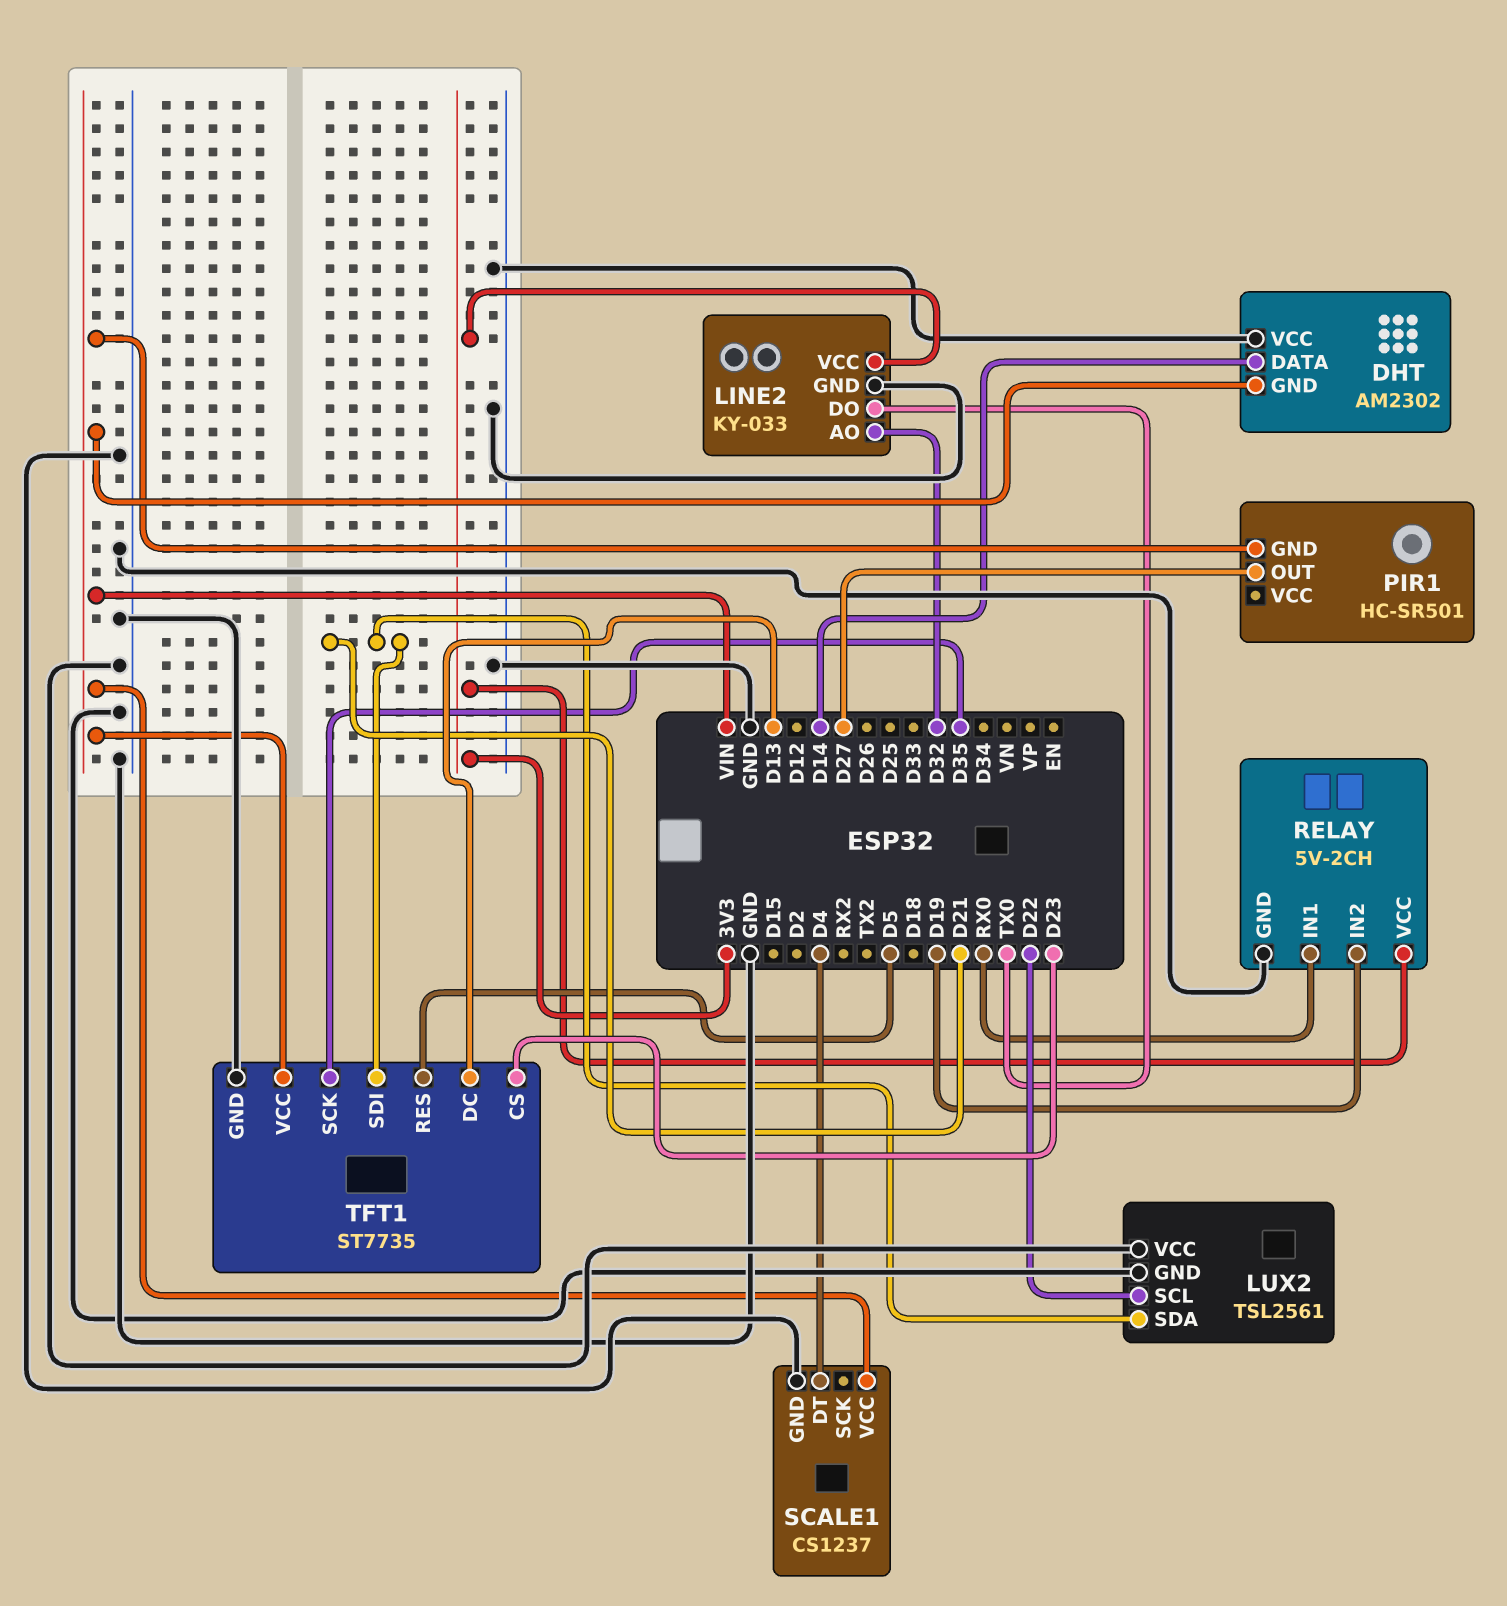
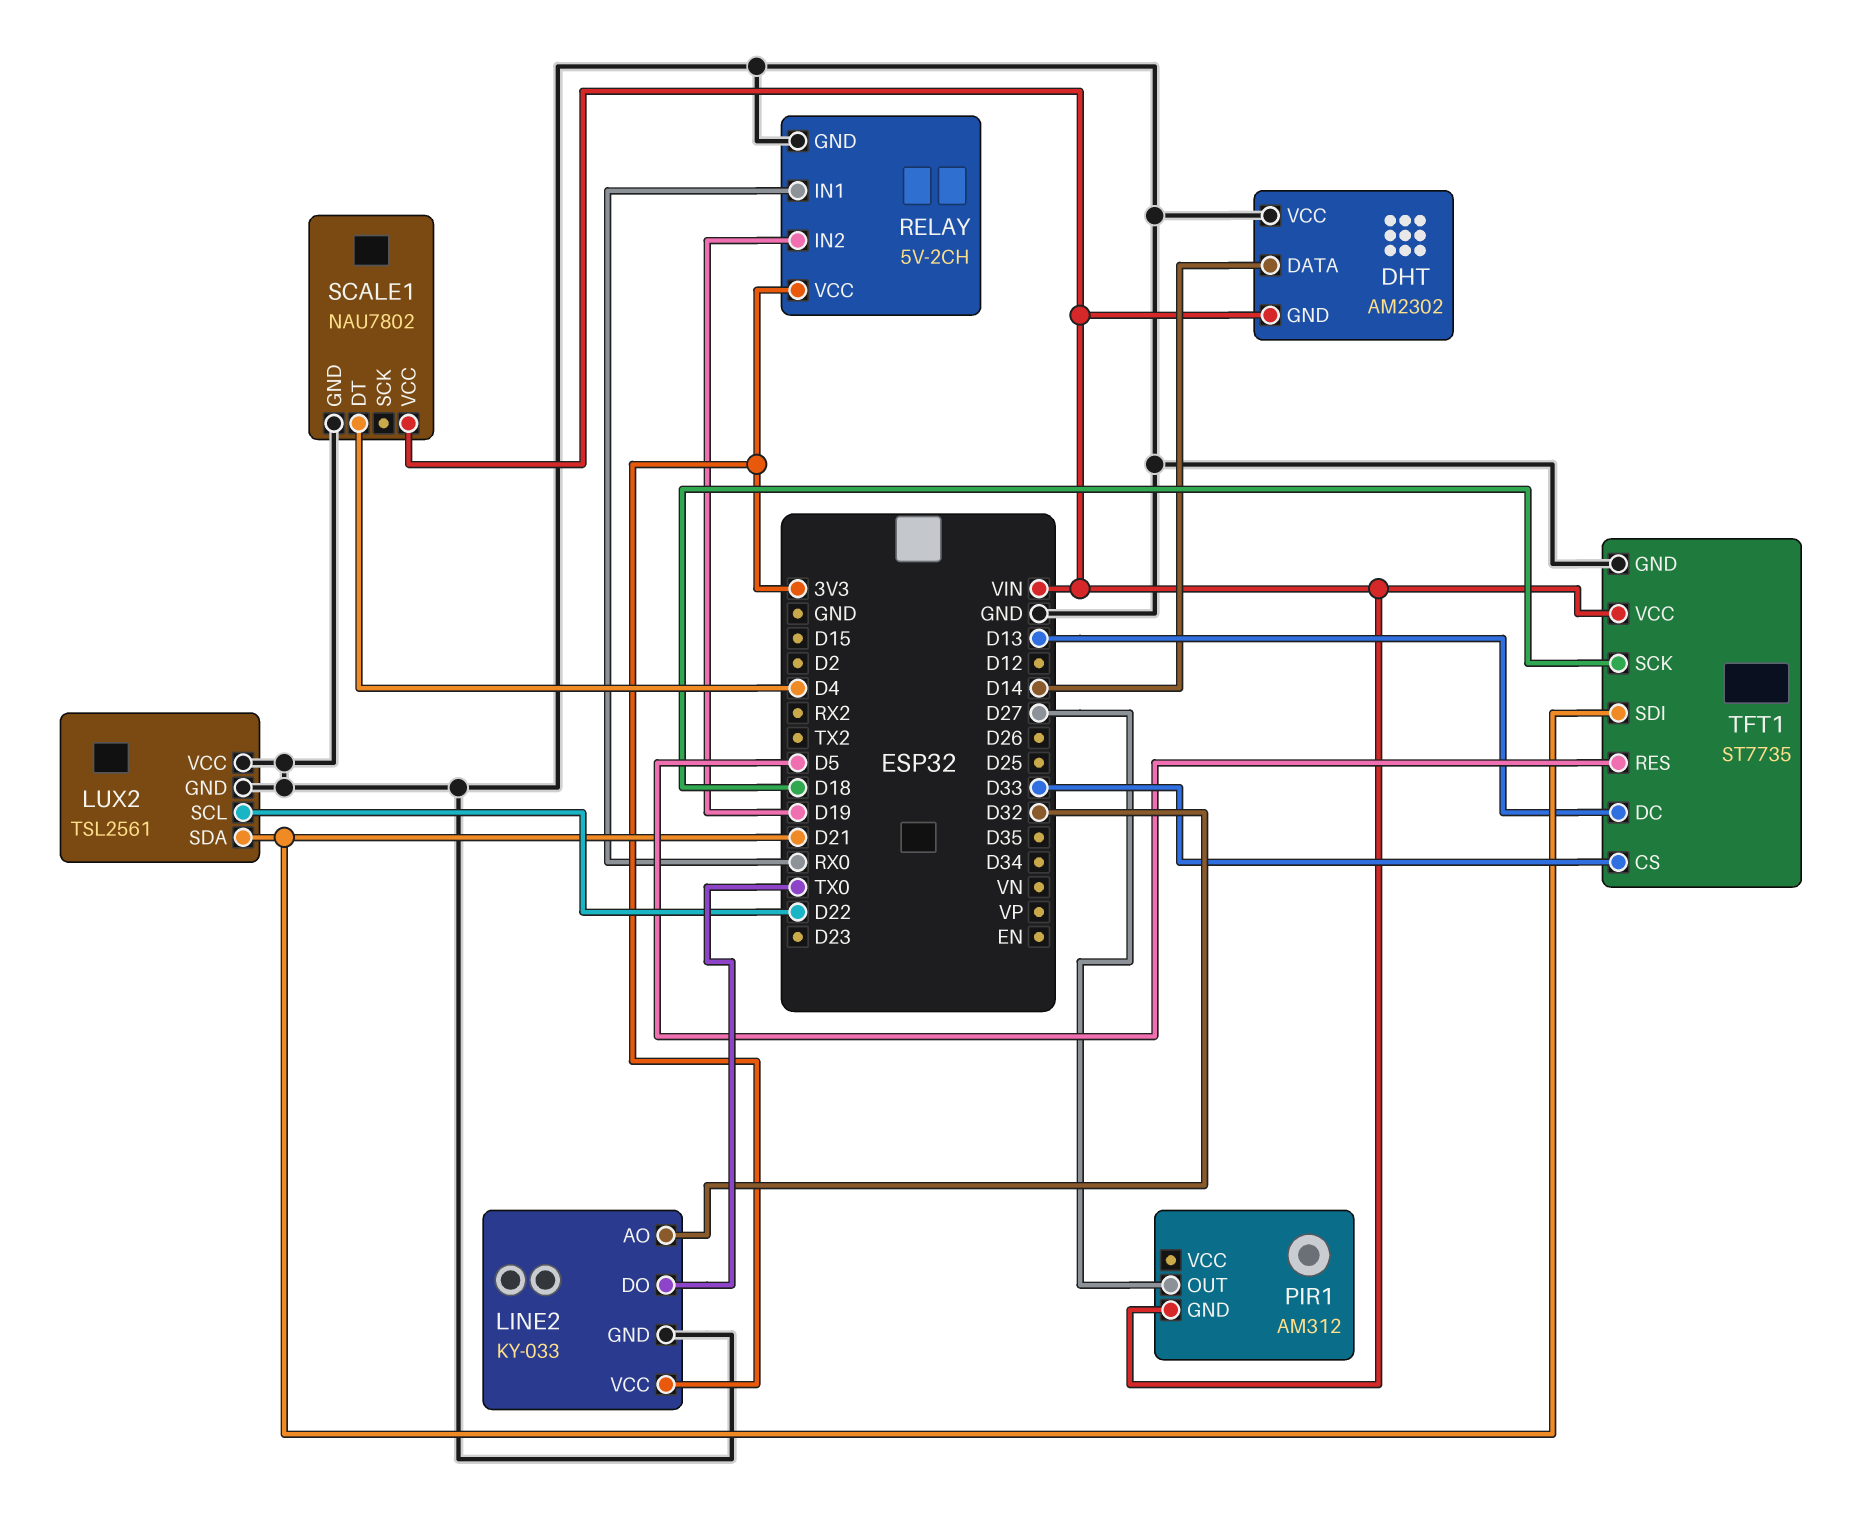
PIR1: HC-SR501 -> AM312
SCALE1: CS1237 -> NAU7802
TFT1 pin CS: D23 -> D33
TFT1 pin SCK: D35 -> D18

